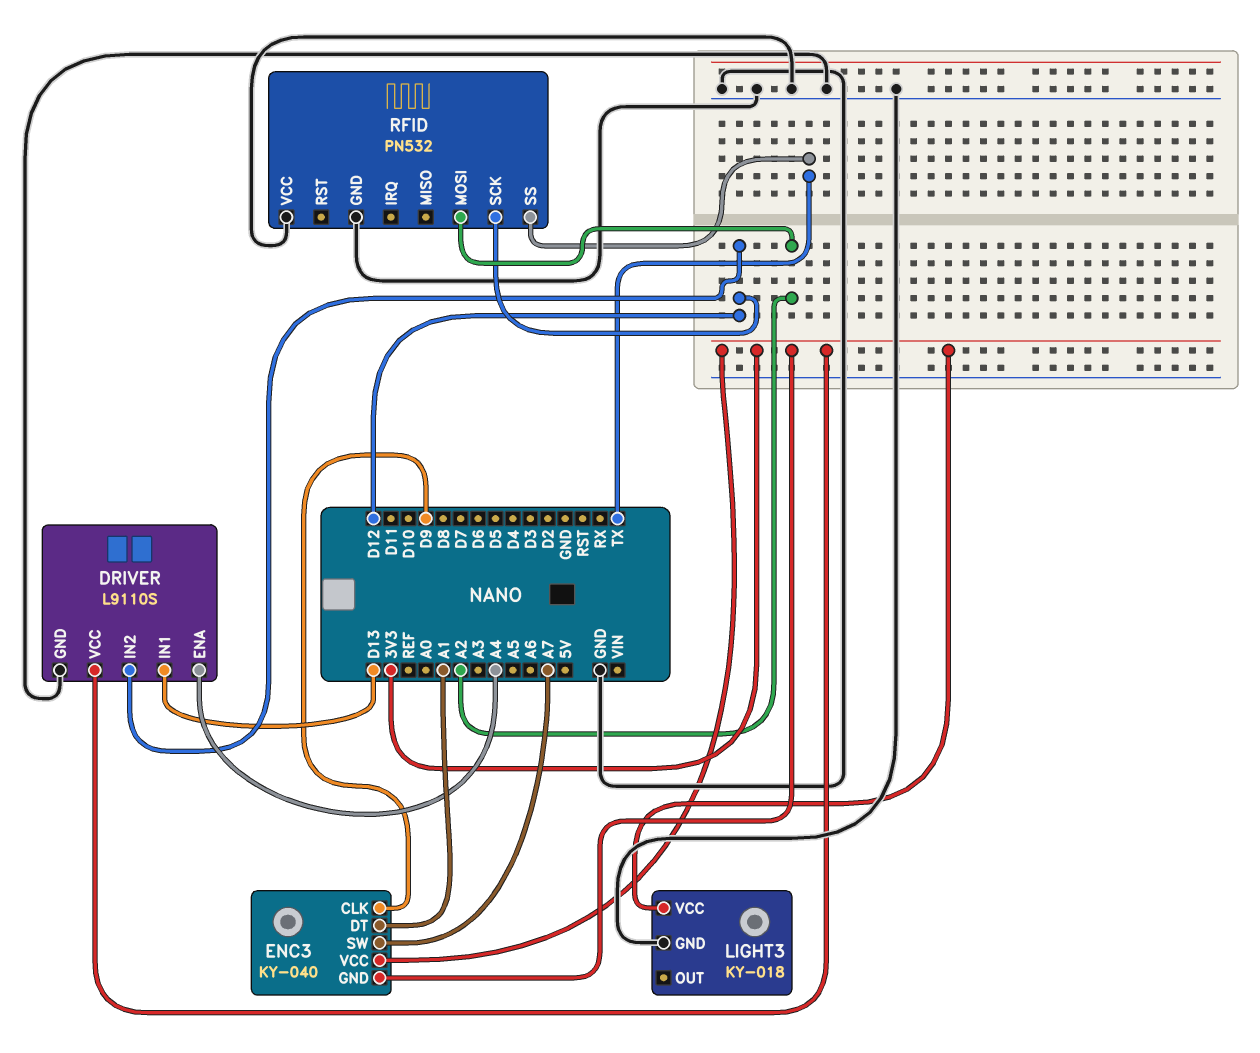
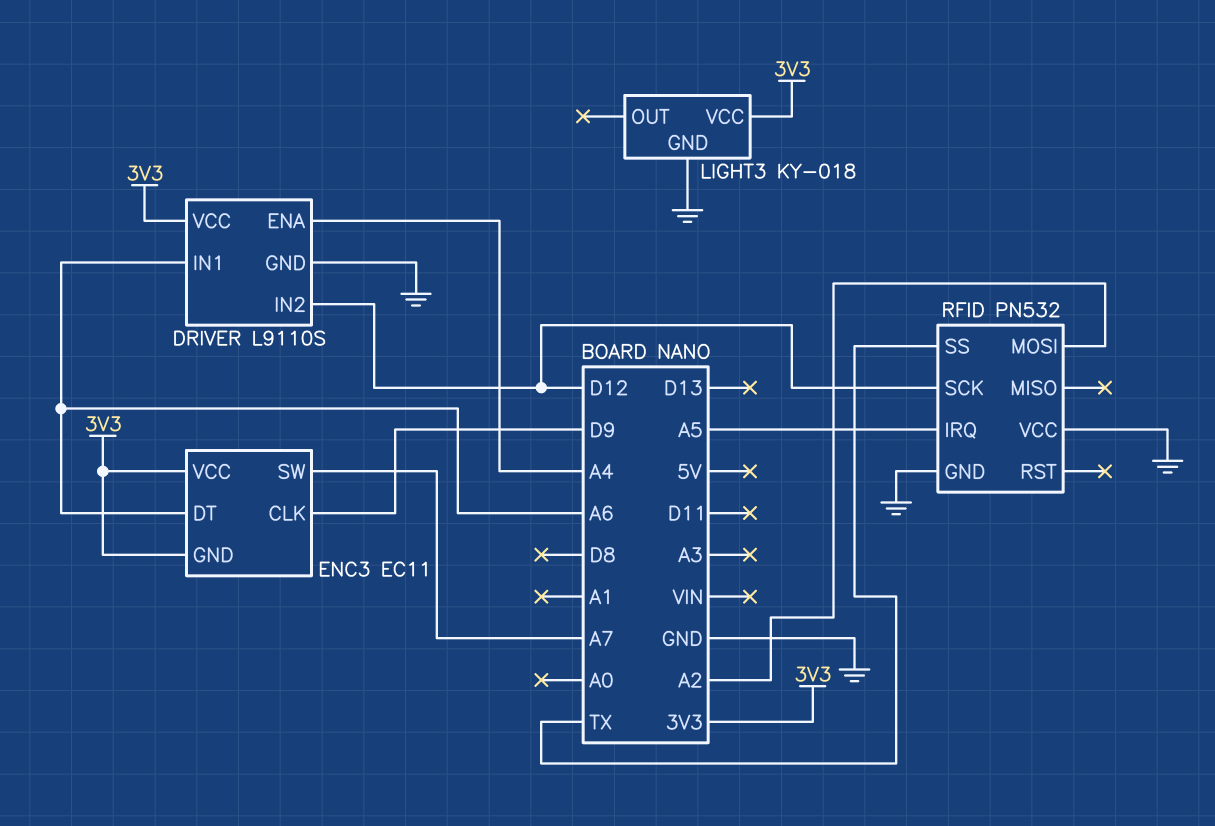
DRIVER pin IN1: D13 -> A6
ENC3: KY-040 -> EC11
ENC3 pin DT: A1 -> A6
RFID pin IRQ: none -> A5

